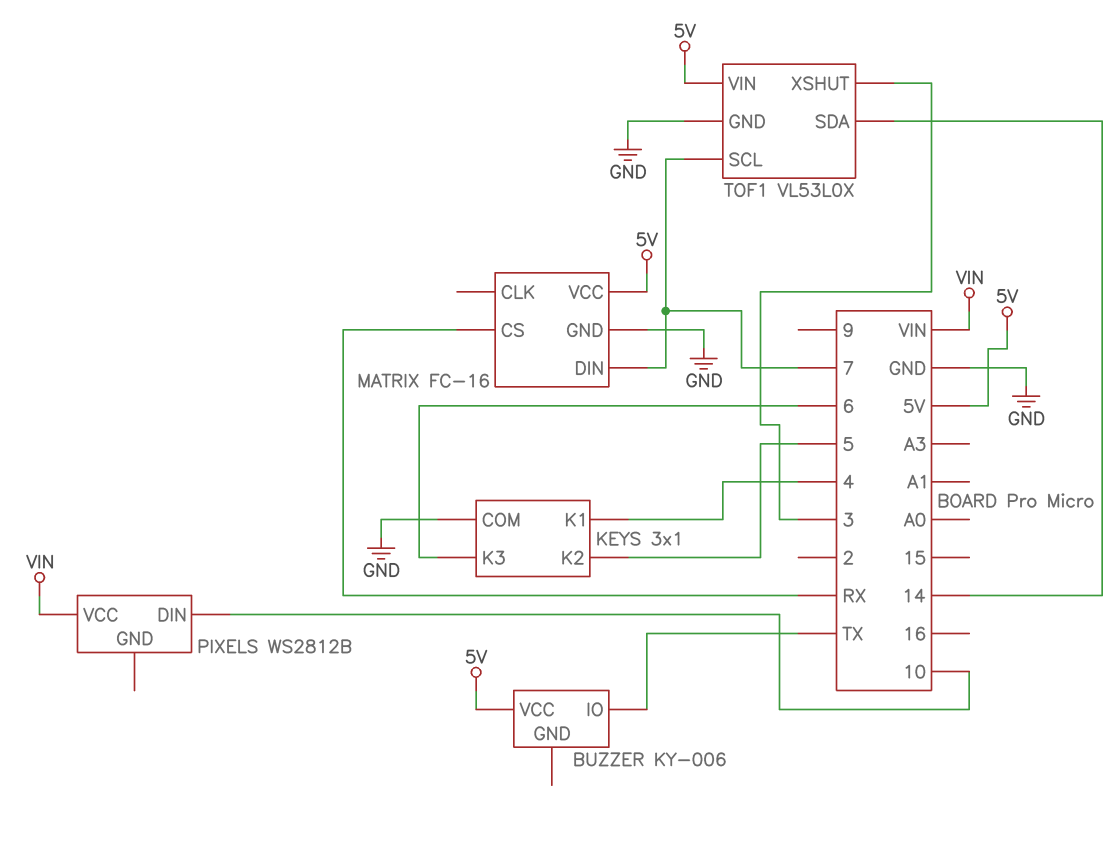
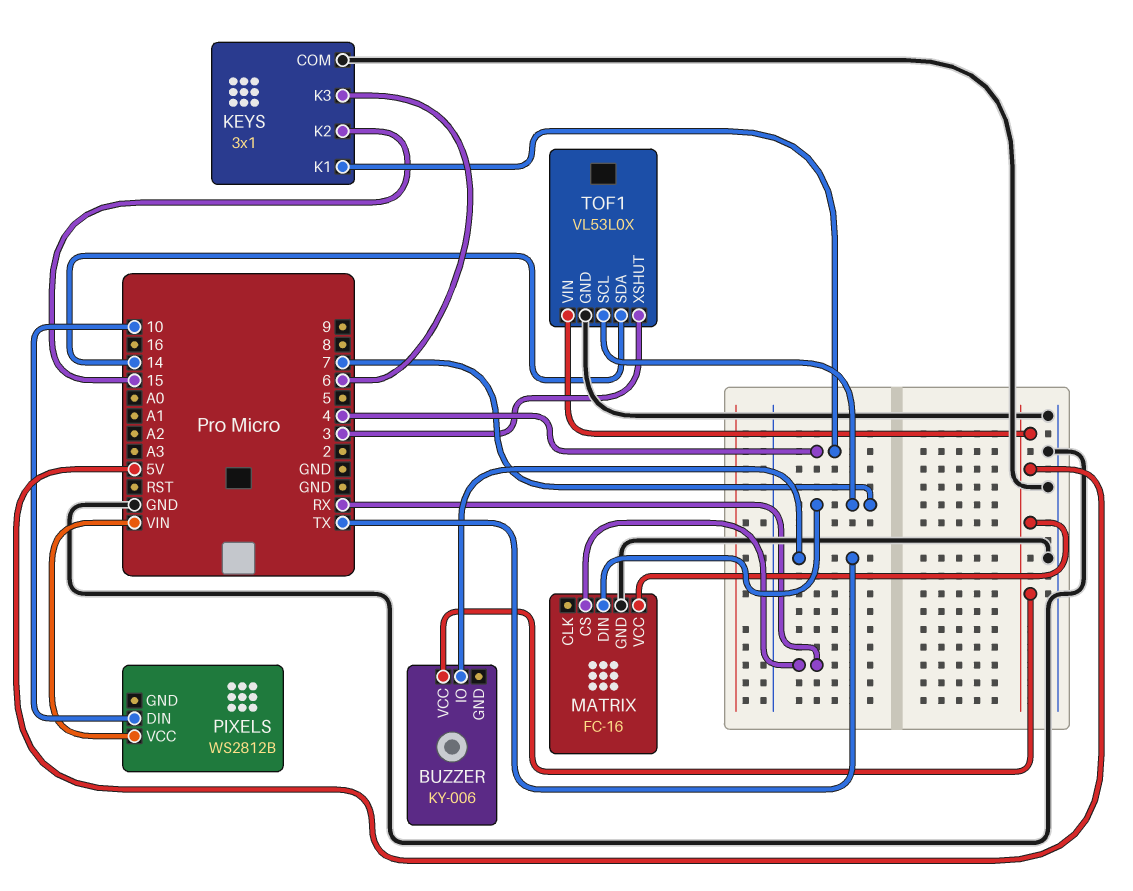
KEYS pin K2: 5 -> 15

